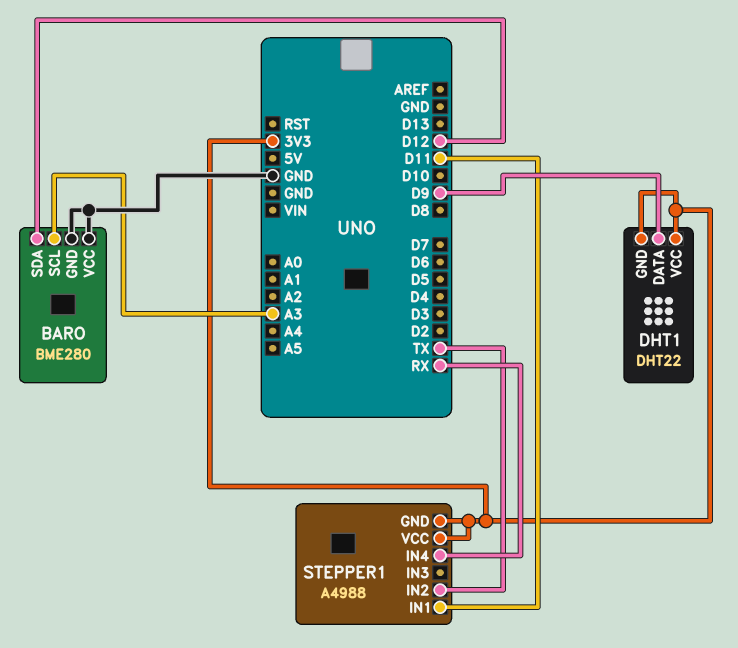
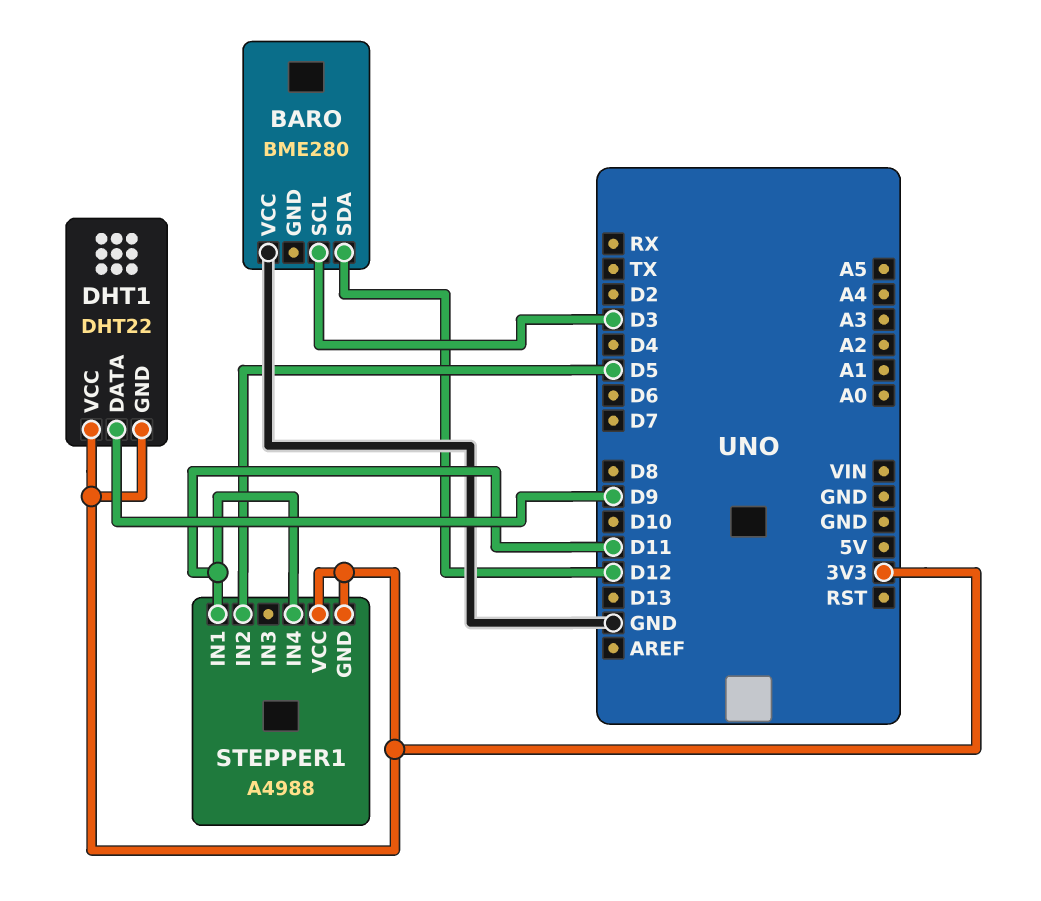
BARO pin GND: GND -> none
BARO pin SCL: A3 -> D3
STEPPER1 pin IN2: TX -> D5
STEPPER1 pin IN4: RX -> D11

